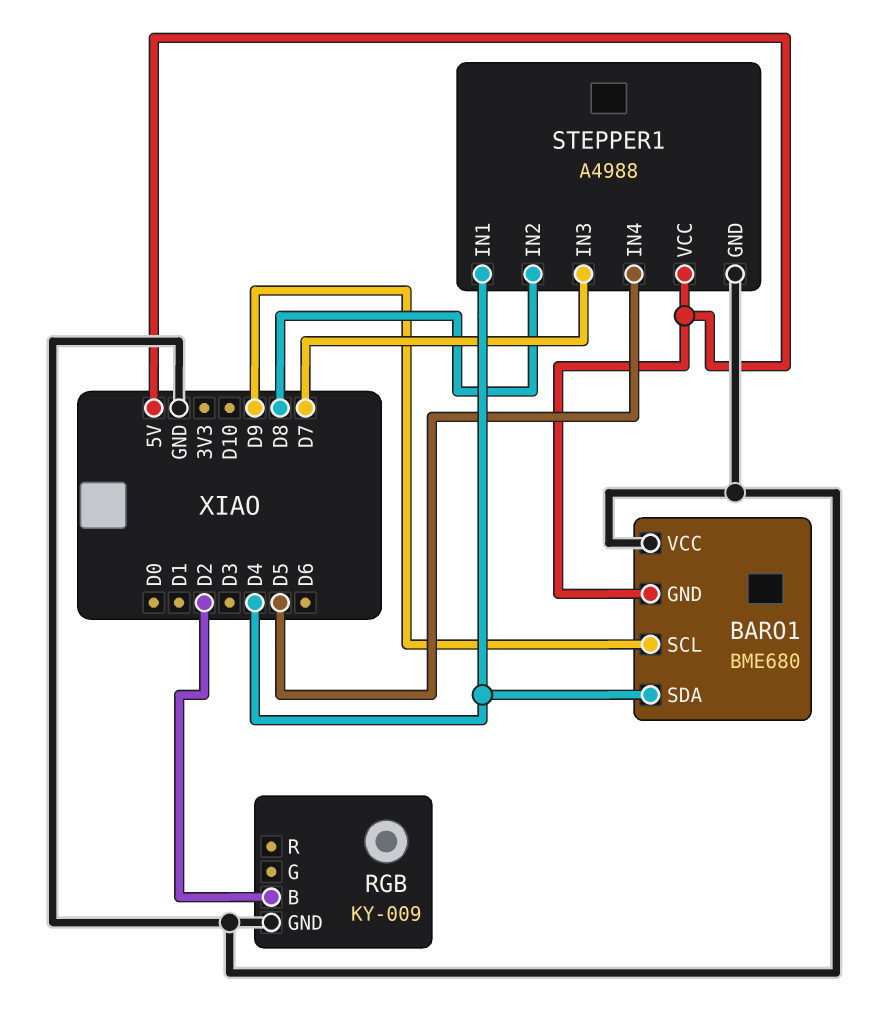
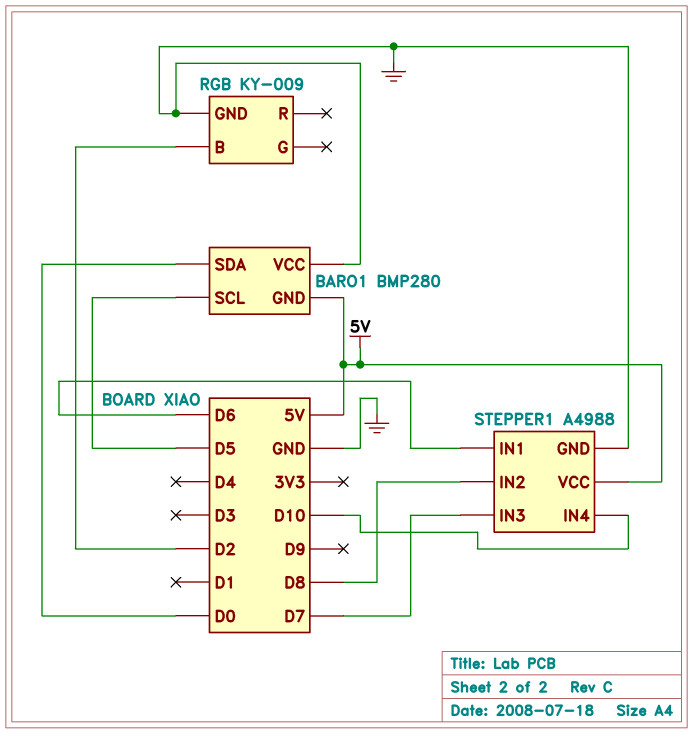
BARO1: BME680 -> BMP280
BARO1 pin SCL: D9 -> D5
BARO1 pin SDA: D4 -> D0
STEPPER1 pin IN1: D4 -> D6
STEPPER1 pin IN4: D5 -> D10

